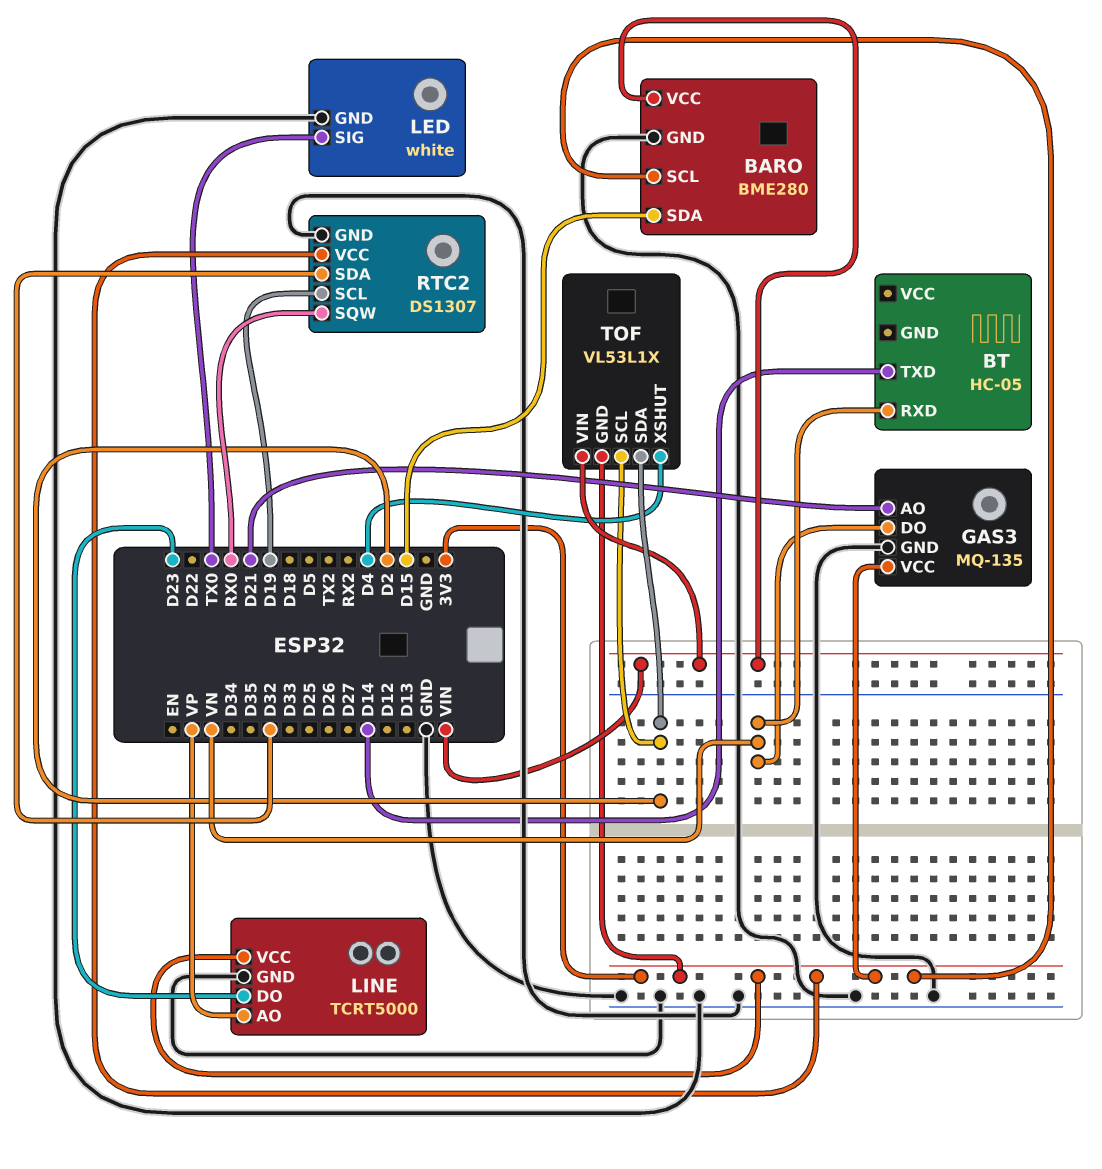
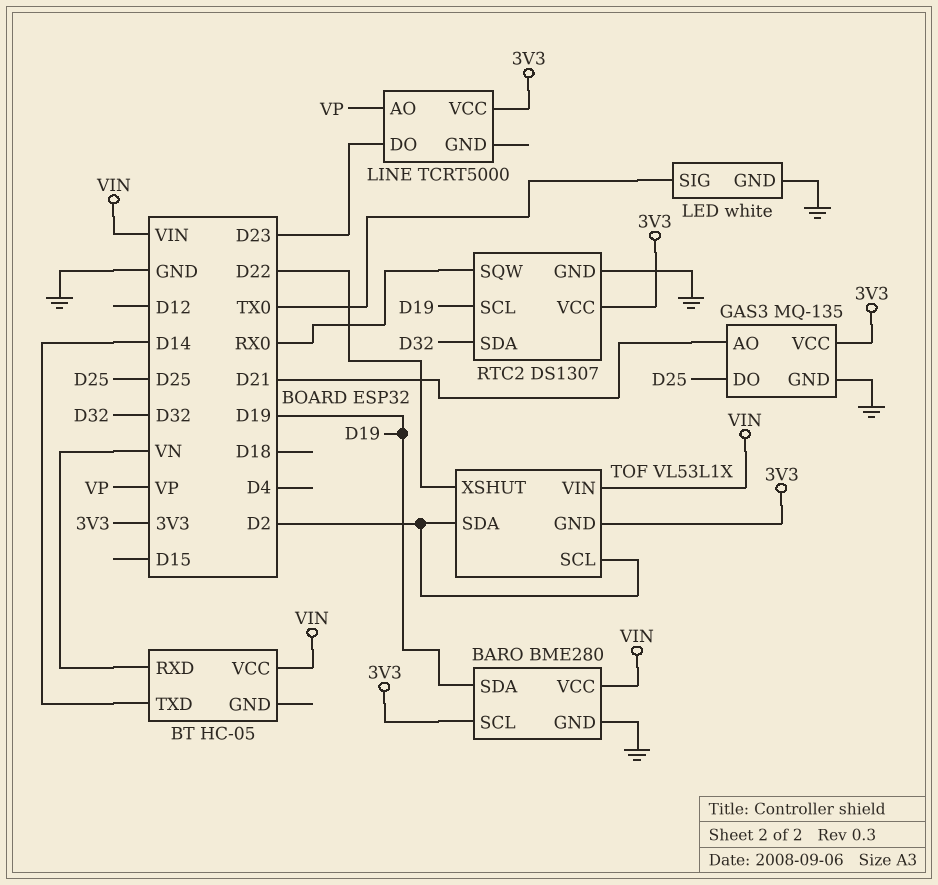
BARO pin SDA: D15 -> D19
BT pin VCC: none -> VIN
GAS3 pin DO: VN -> D25
LINE pin GND: GND -> none
TOF pin XSHUT: D4 -> D22

